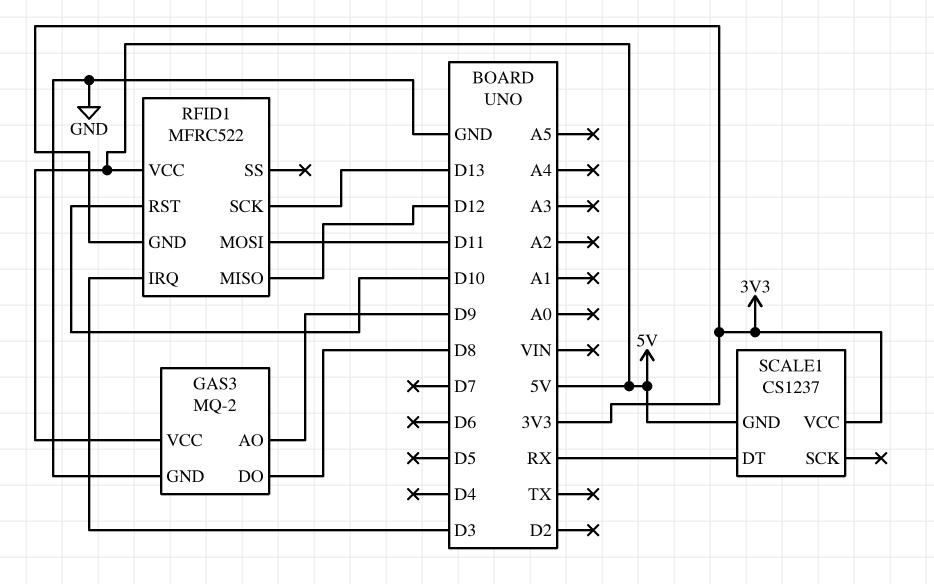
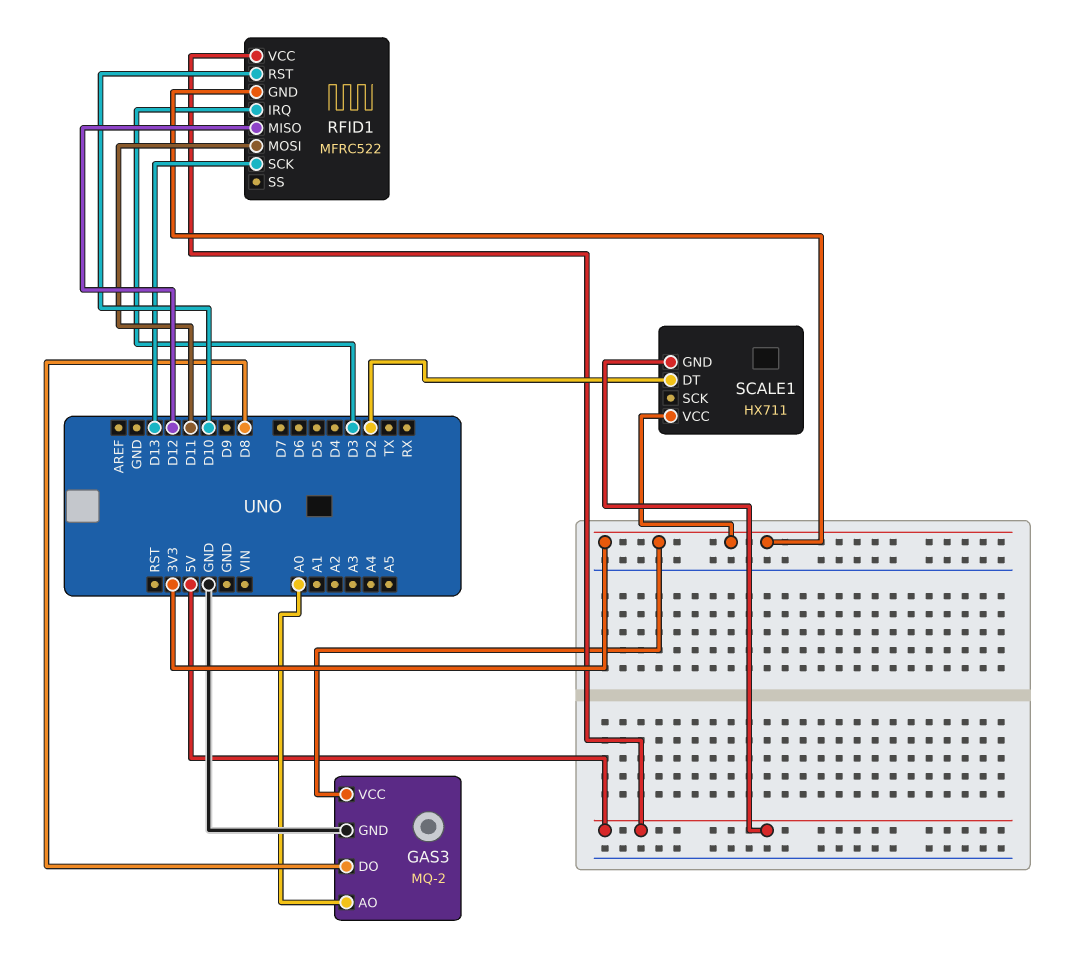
GAS3 pin AO: D9 -> A0
GAS3 pin VCC: 5V -> 3V3
SCALE1: CS1237 -> HX711
SCALE1 pin DT: RX -> D2

